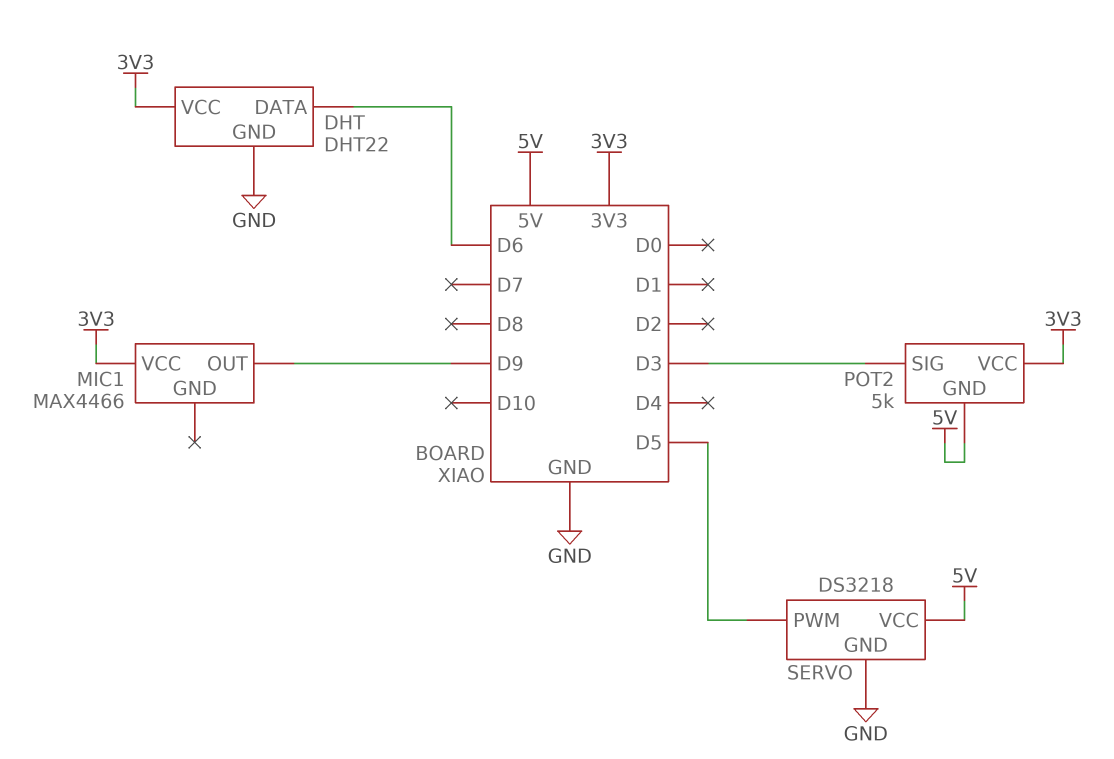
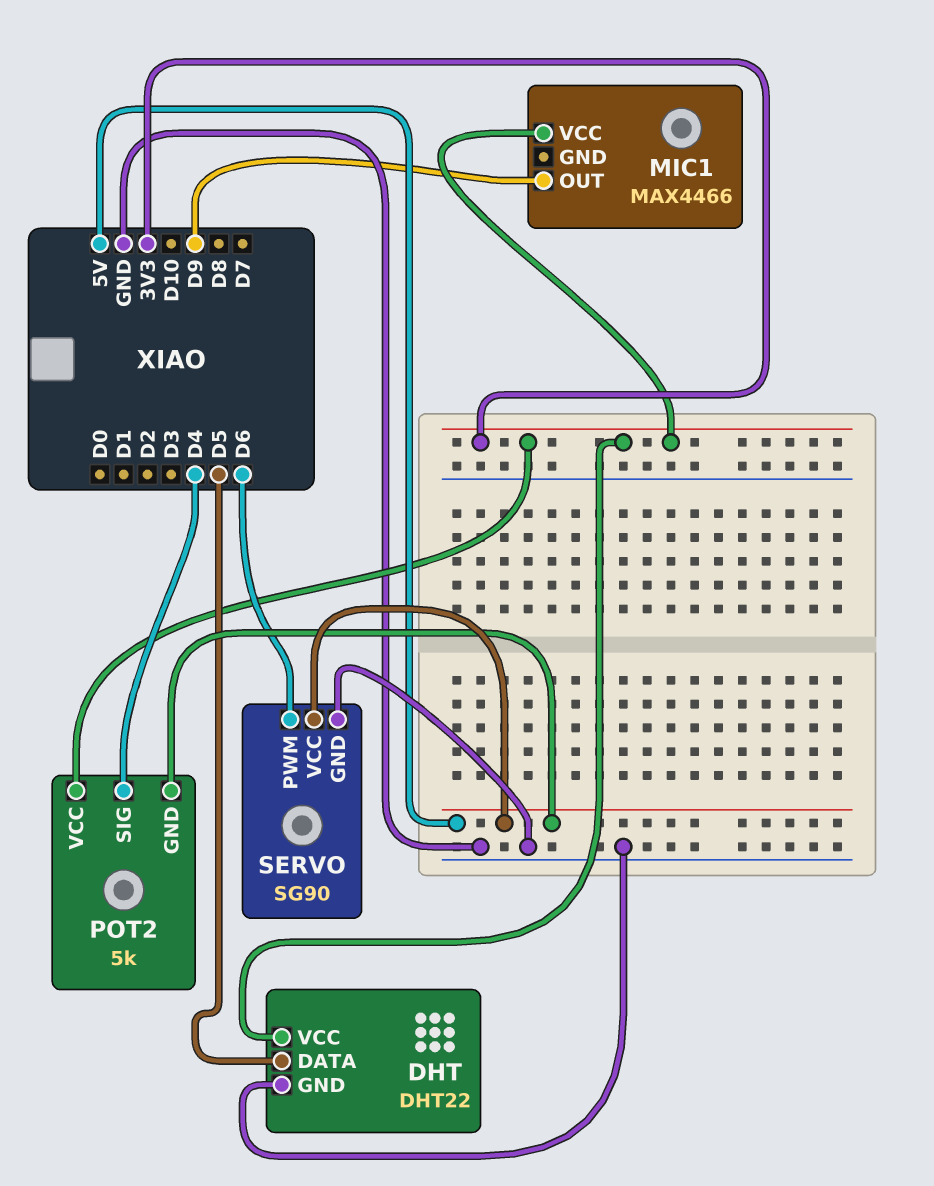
DHT pin DATA: D6 -> D5
POT2 pin SIG: D3 -> D4
SERVO: DS3218 -> SG90
SERVO pin PWM: D5 -> D6

